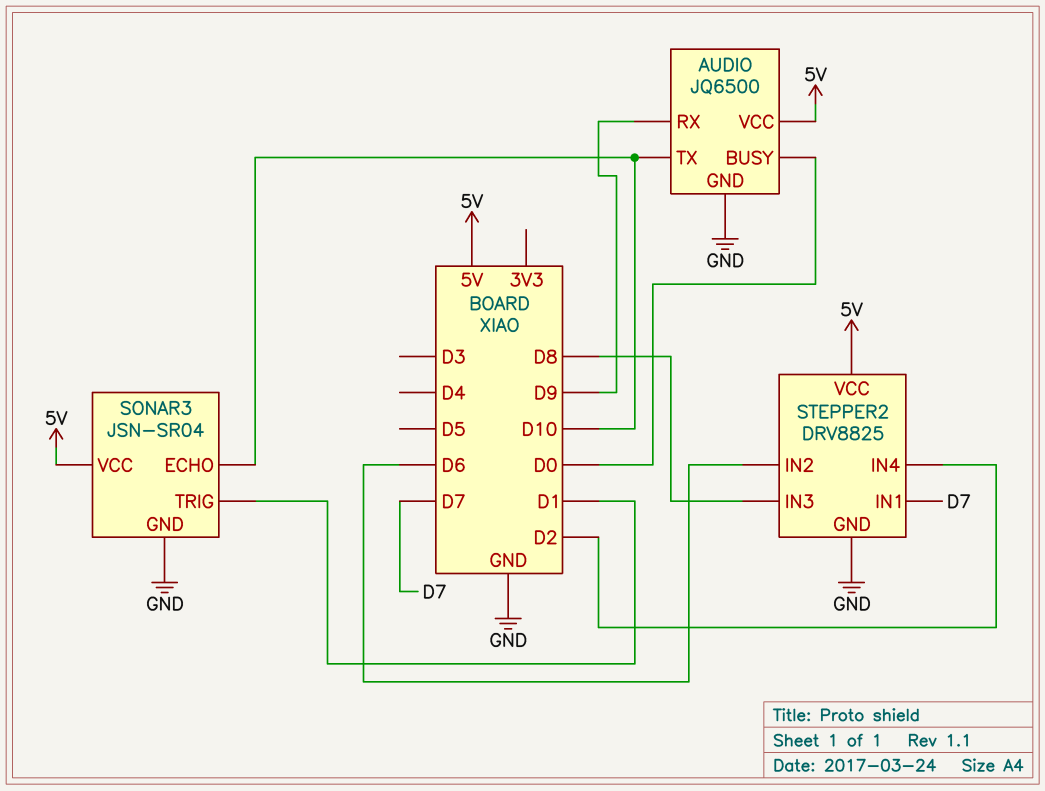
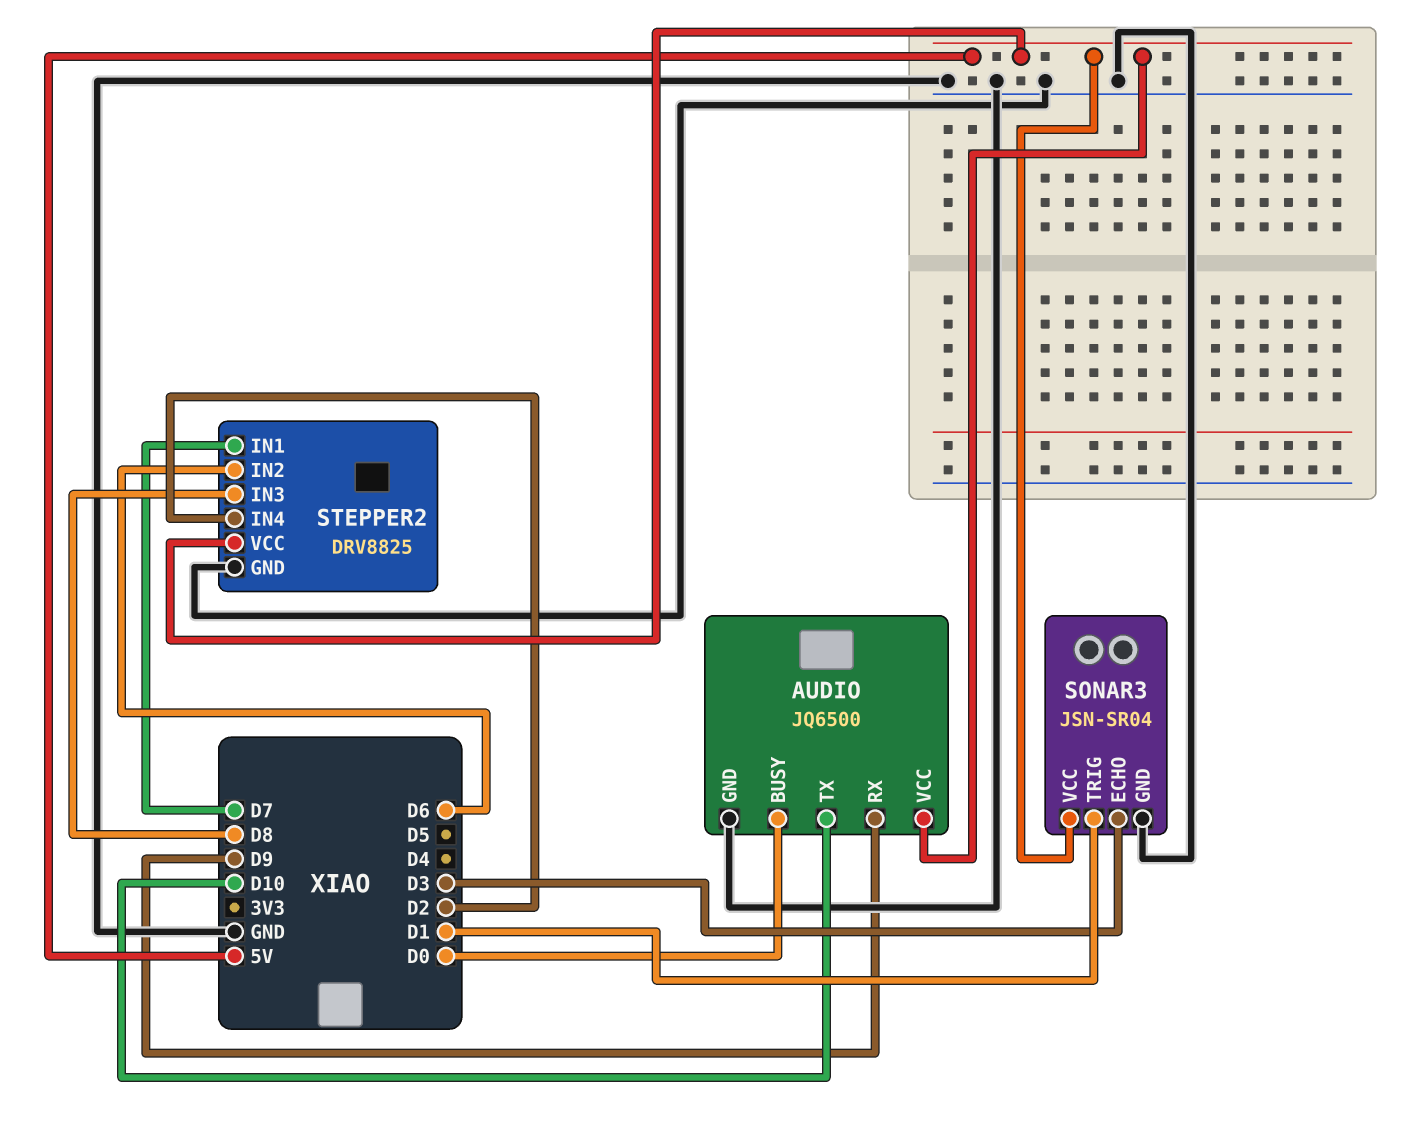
SONAR3 pin ECHO: D10 -> D3

